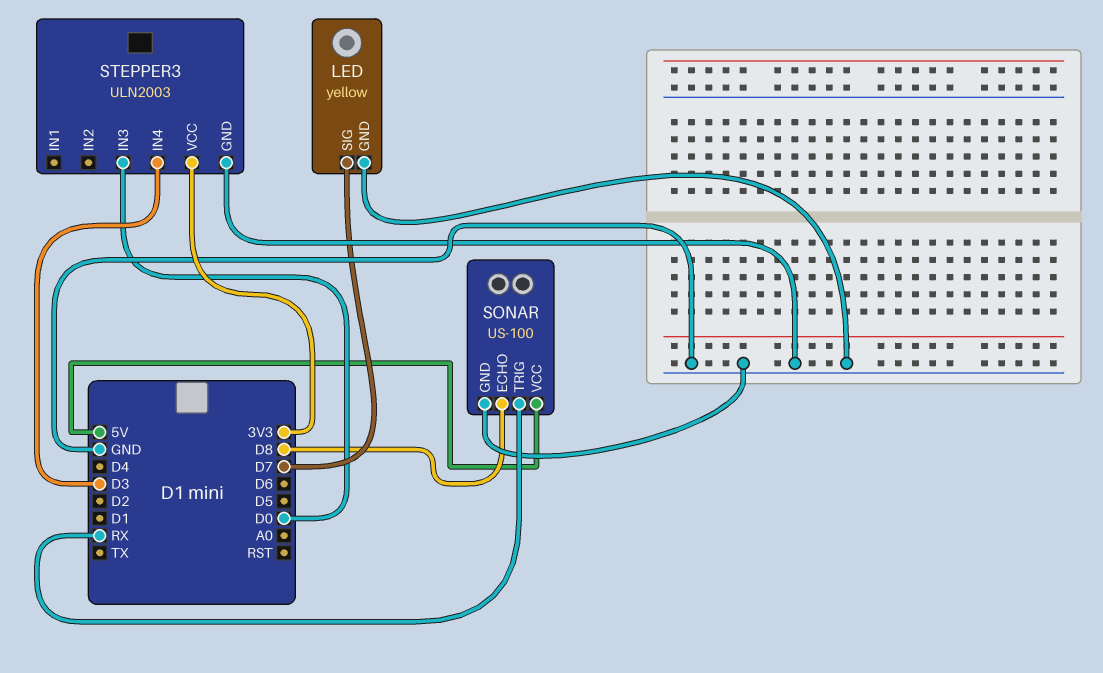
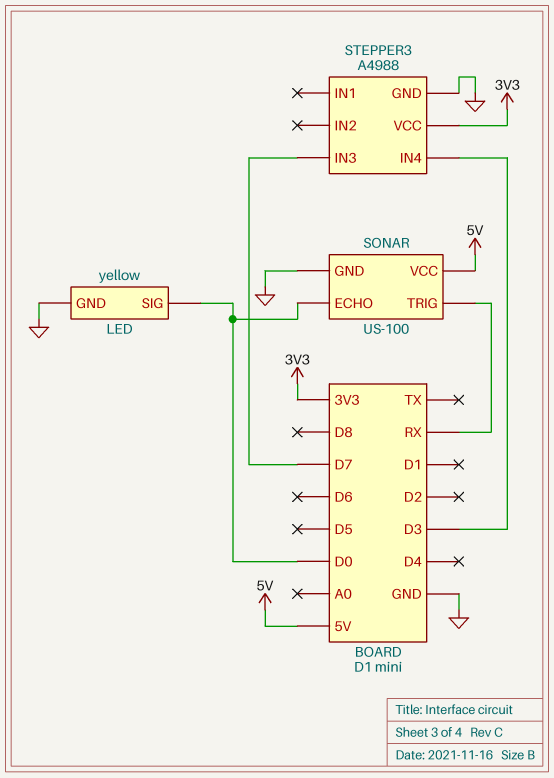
LED pin SIG: D7 -> D0
SONAR pin ECHO: D8 -> D0
STEPPER3: ULN2003 -> A4988
STEPPER3 pin IN3: D0 -> D7

